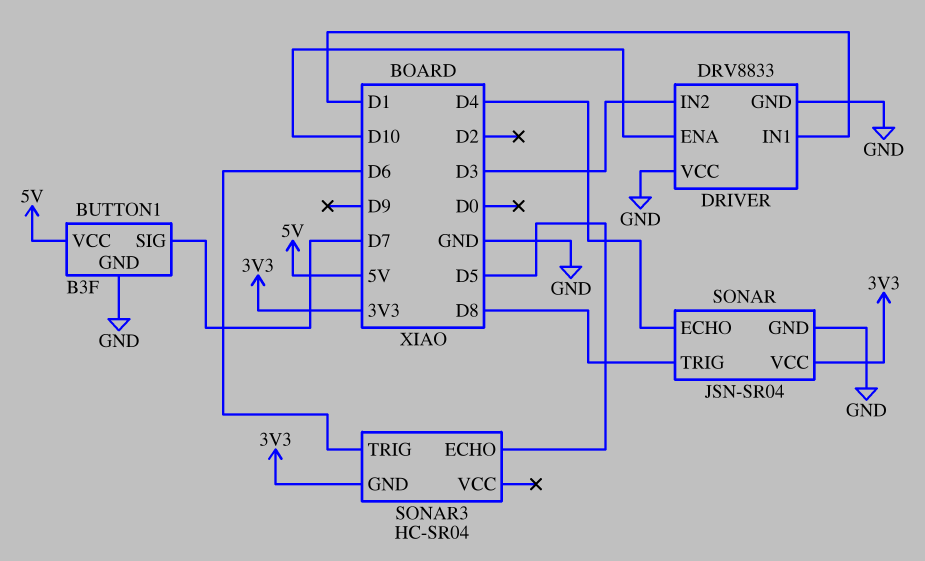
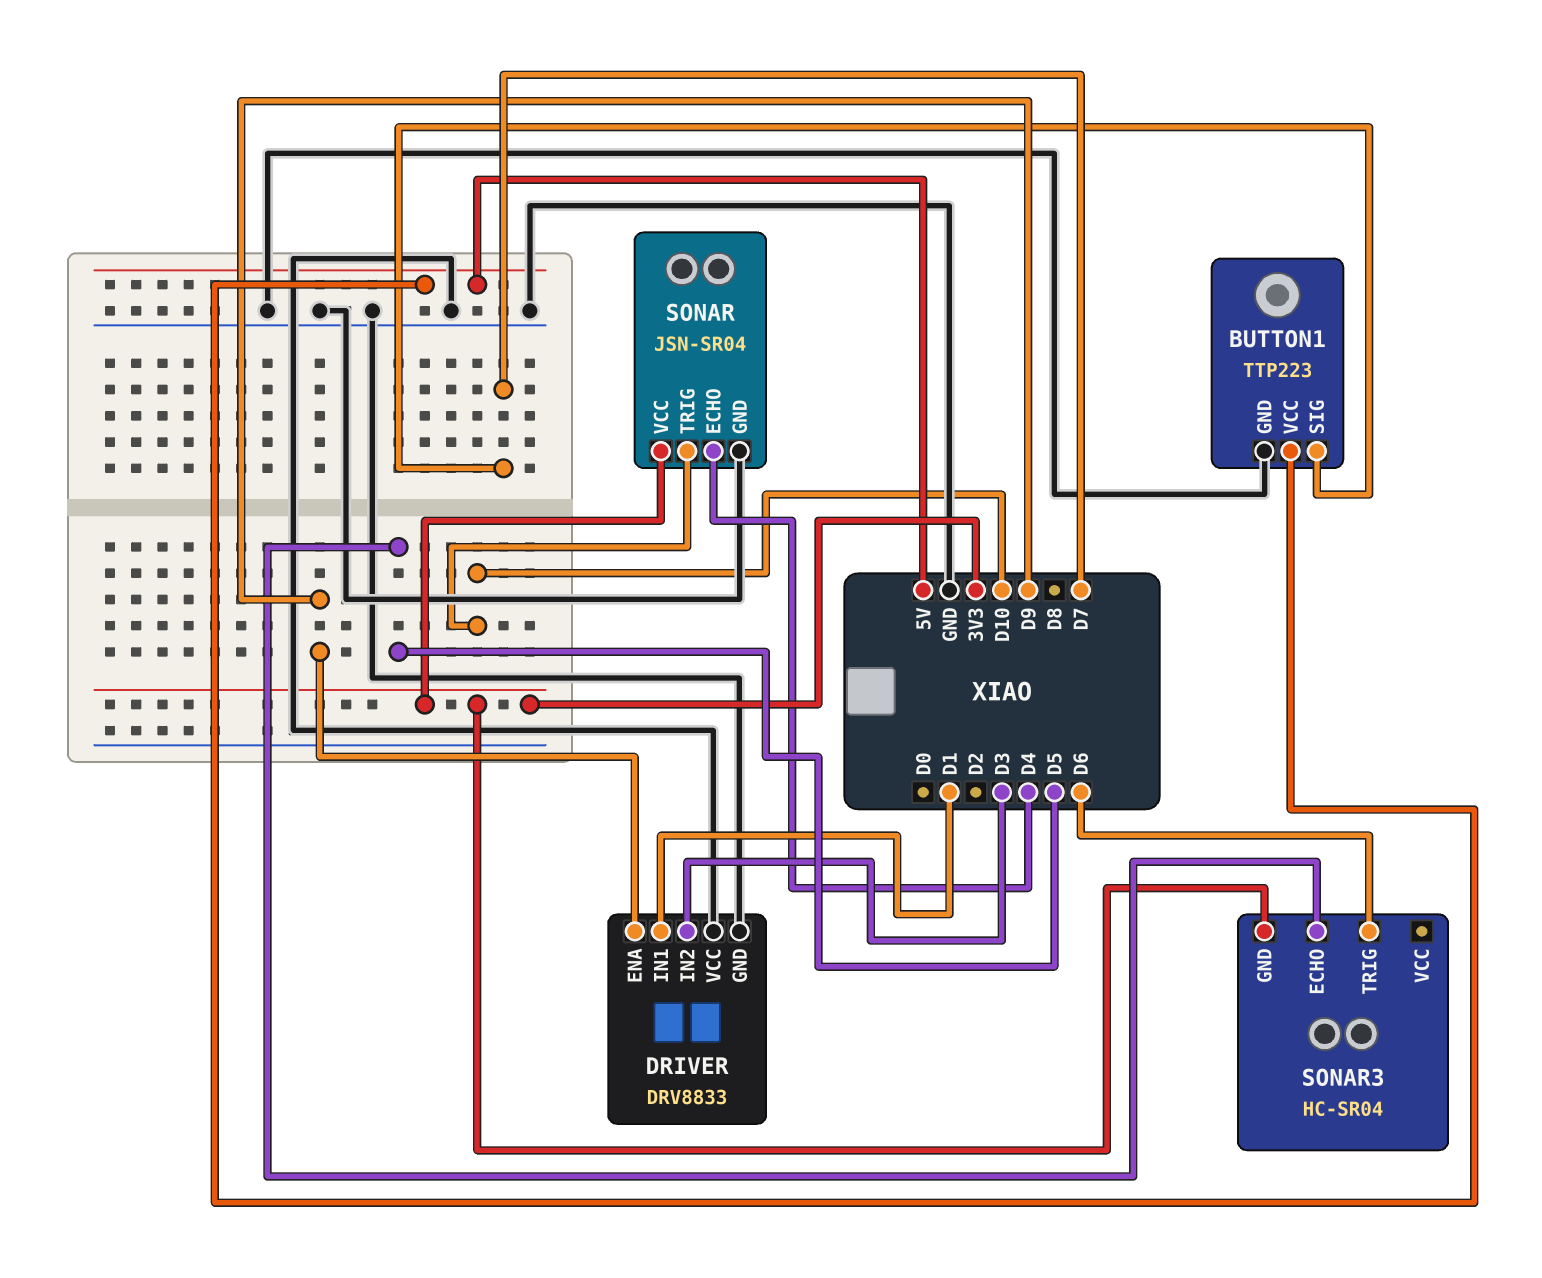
BUTTON1: B3F -> TTP223
DRIVER pin ENA: D10 -> D9
SONAR pin TRIG: D8 -> D10

